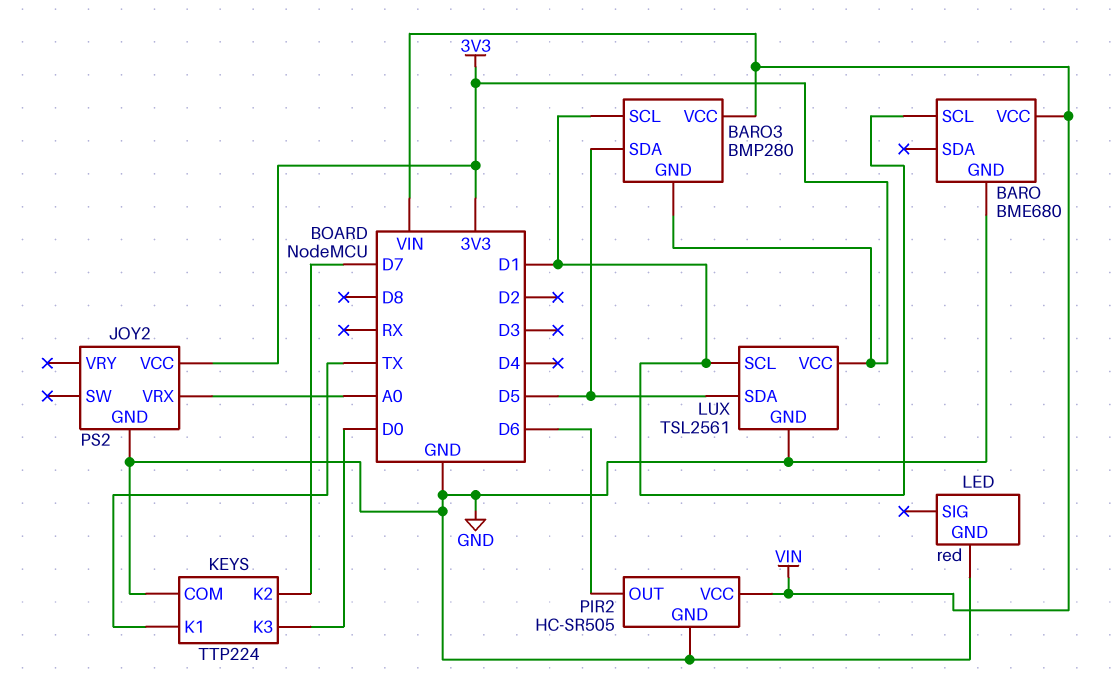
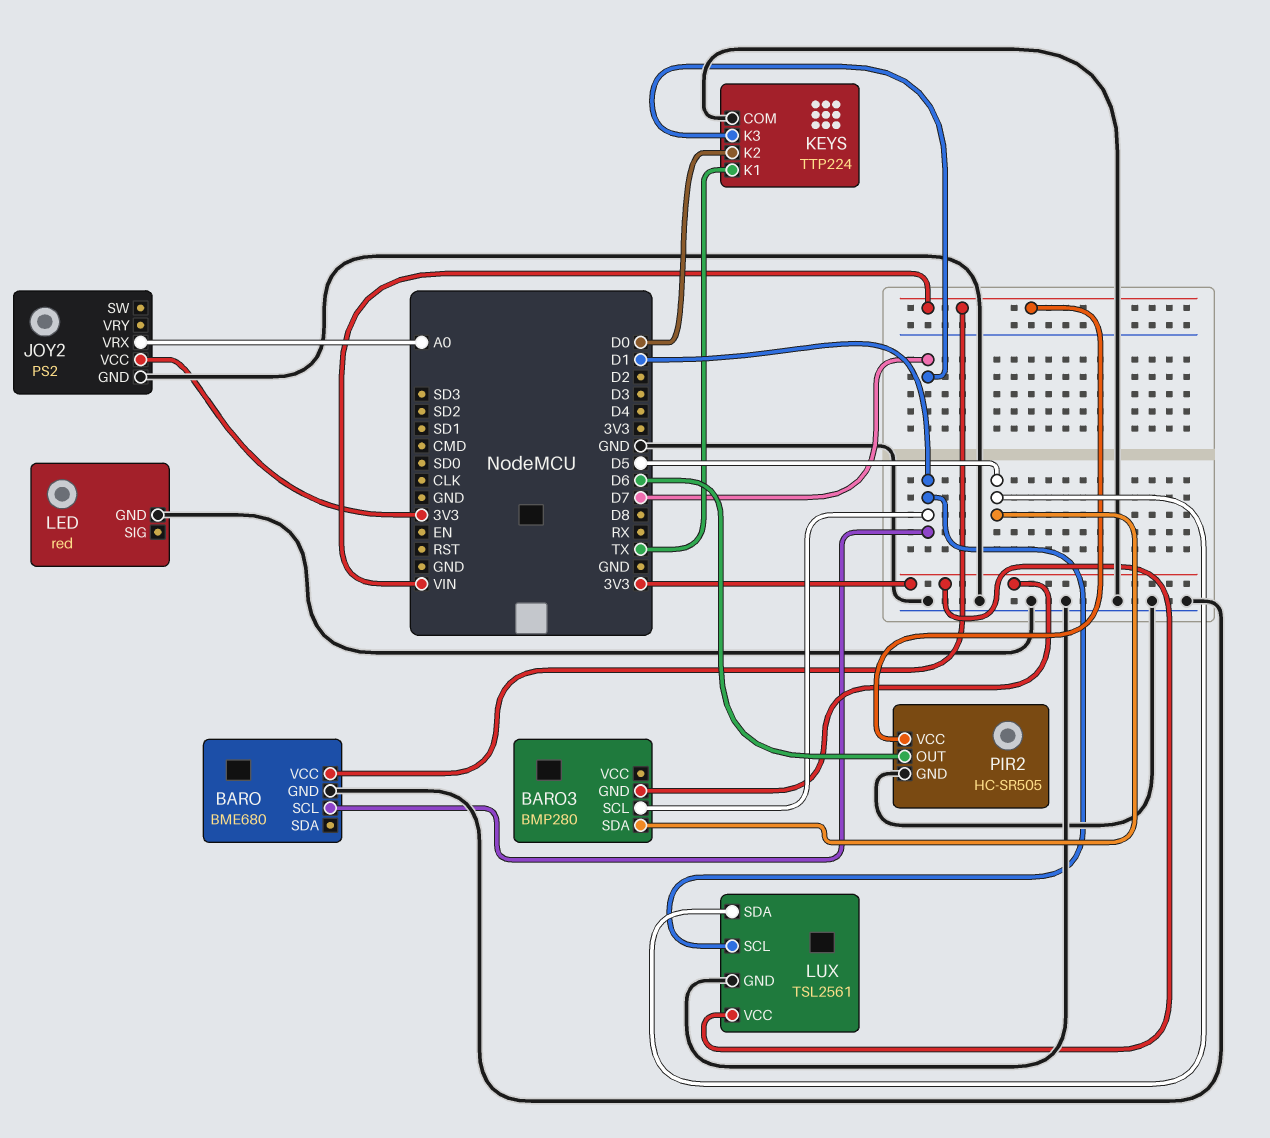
BARO3 pin VCC: VIN -> none
KEYS pin K2: D7 -> D0
KEYS pin K3: D0 -> D7

